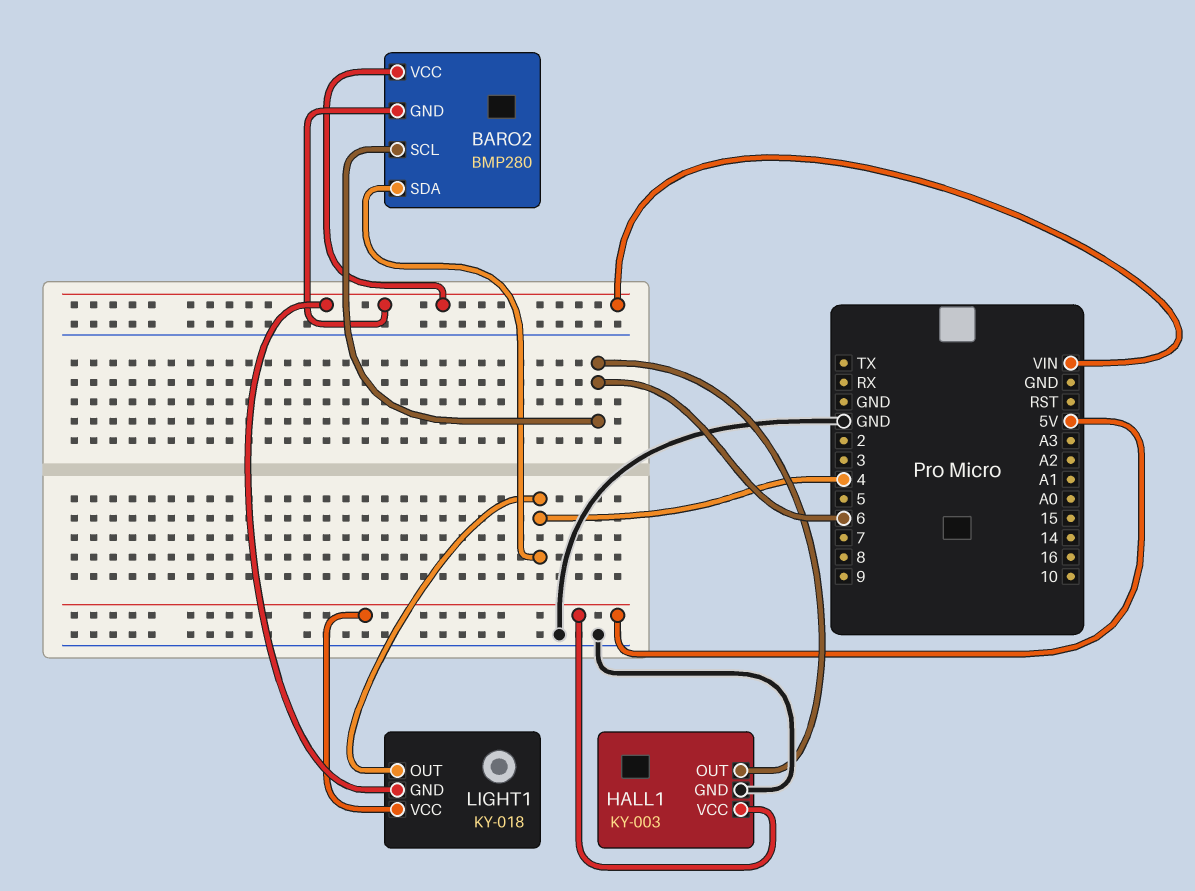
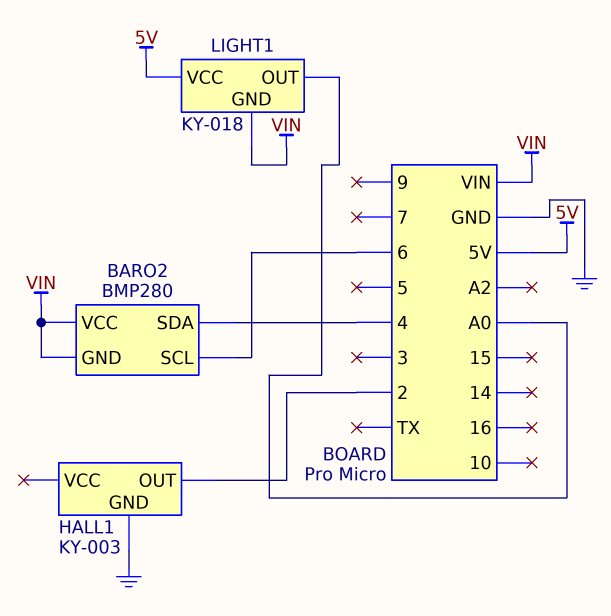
HALL1 pin OUT: 6 -> 2
HALL1 pin VCC: 5V -> none
LIGHT1 pin OUT: 4 -> A0

